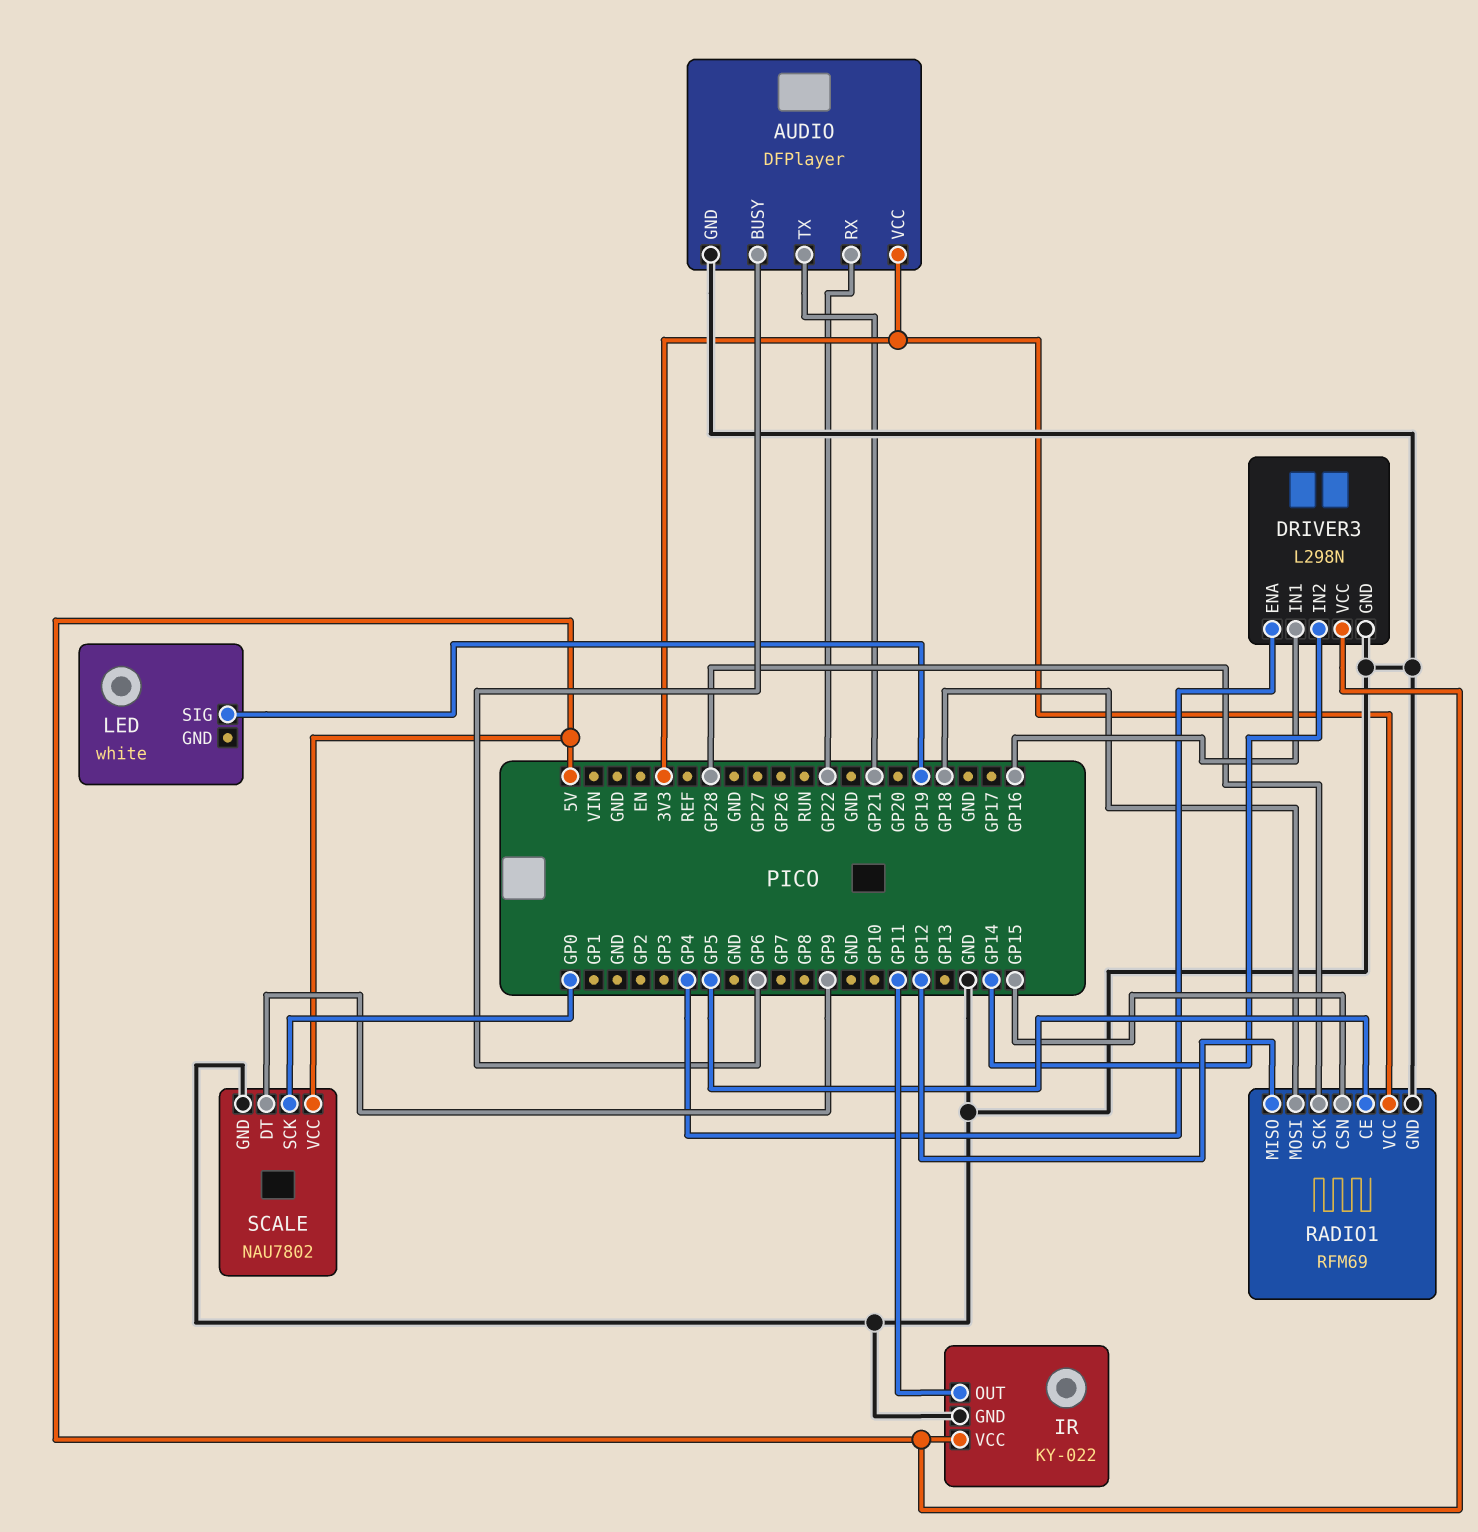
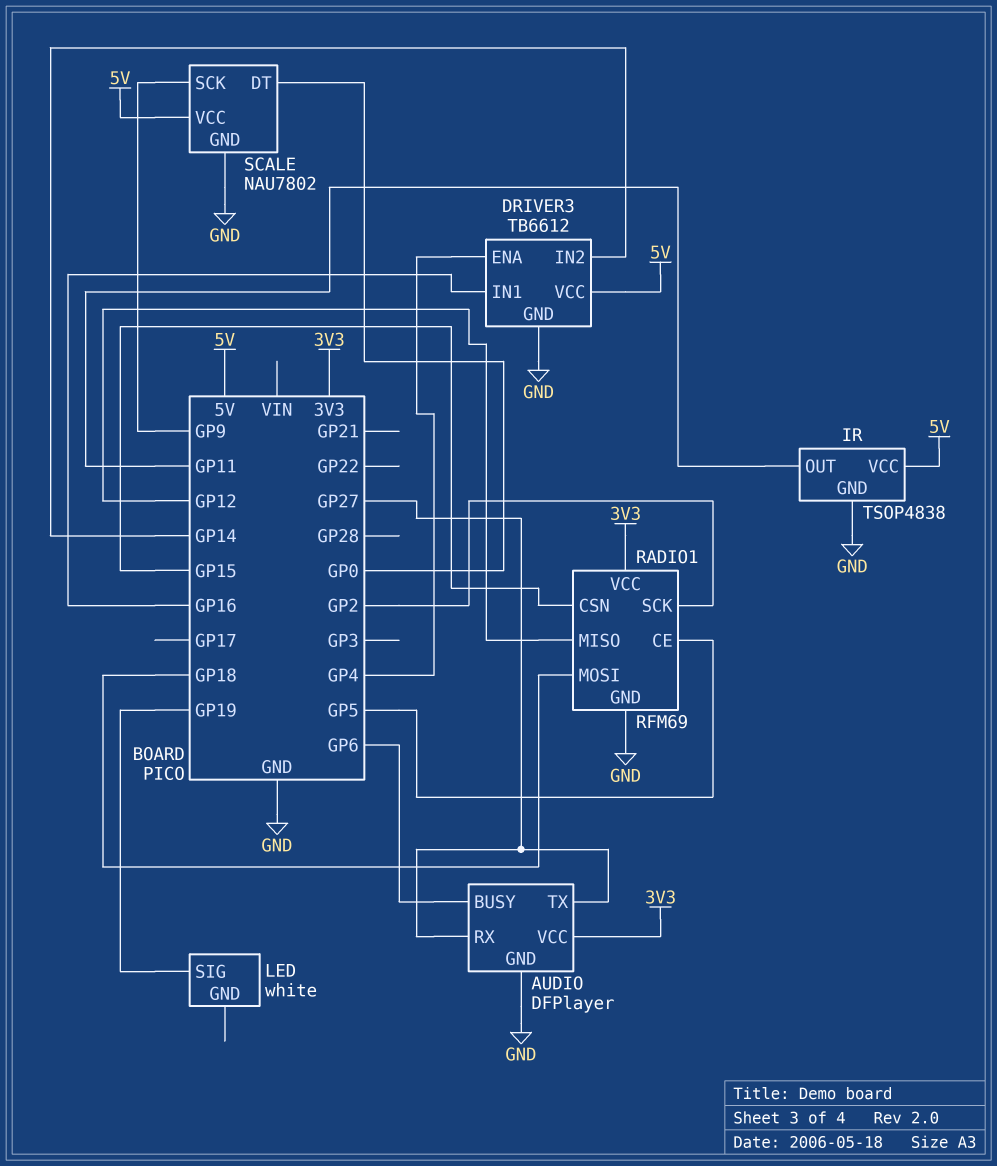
AUDIO pin RX: GP22 -> GP27
AUDIO pin TX: GP21 -> GP27
DRIVER3: L298N -> TB6612
IR: KY-022 -> TSOP4838
RADIO1 pin SCK: GP28 -> GP2
SCALE pin DT: GP9 -> GP0
SCALE pin SCK: GP0 -> GP9

